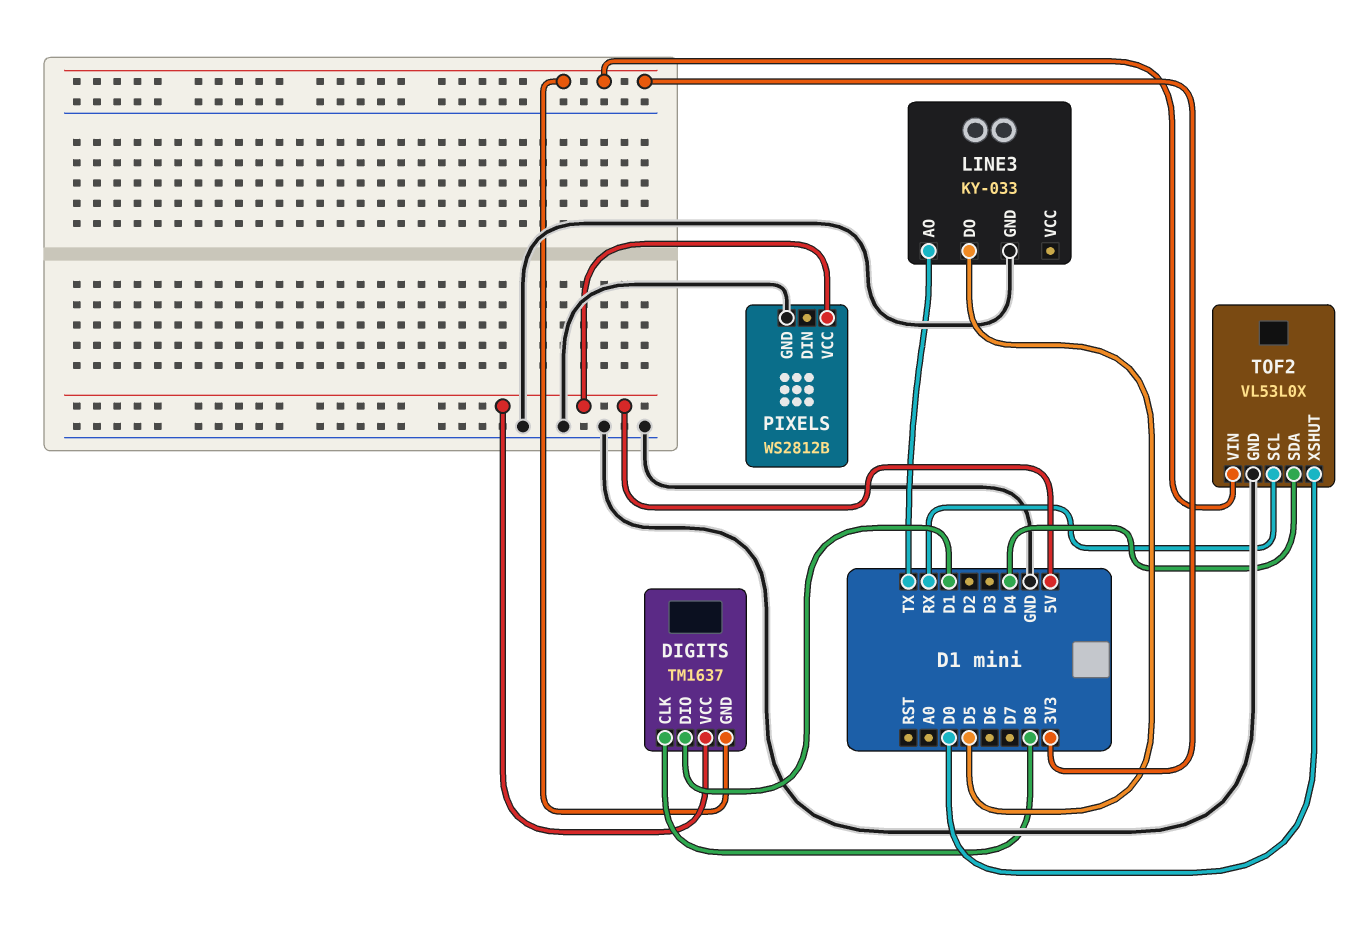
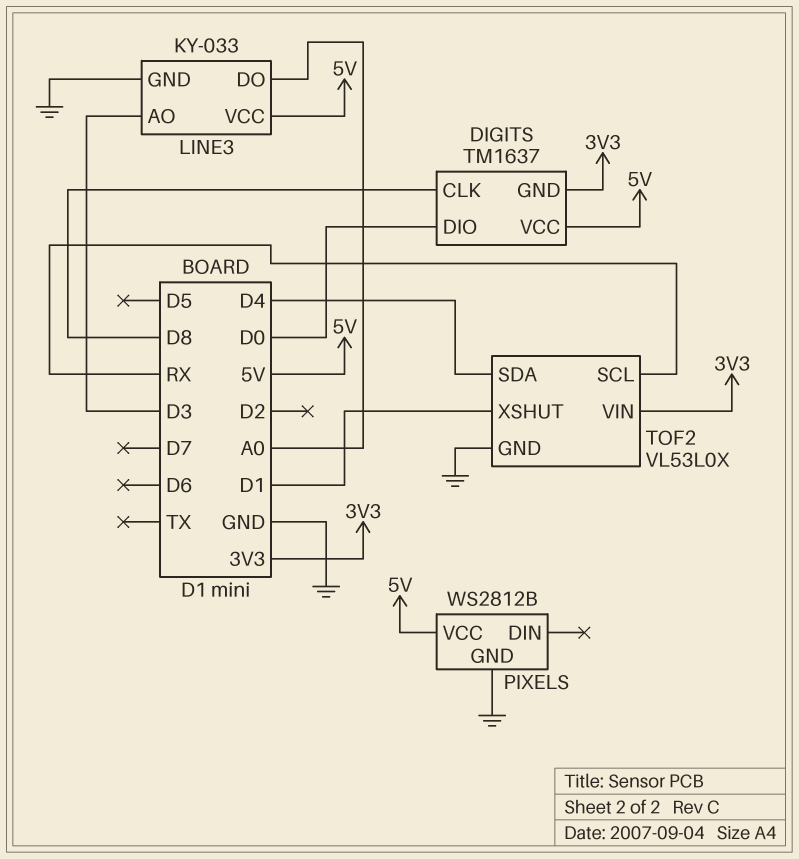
DIGITS pin DIO: D1 -> D0
LINE3 pin AO: TX -> D3
LINE3 pin DO: D5 -> A0
LINE3 pin VCC: none -> 5V
TOF2 pin XSHUT: D0 -> D1

